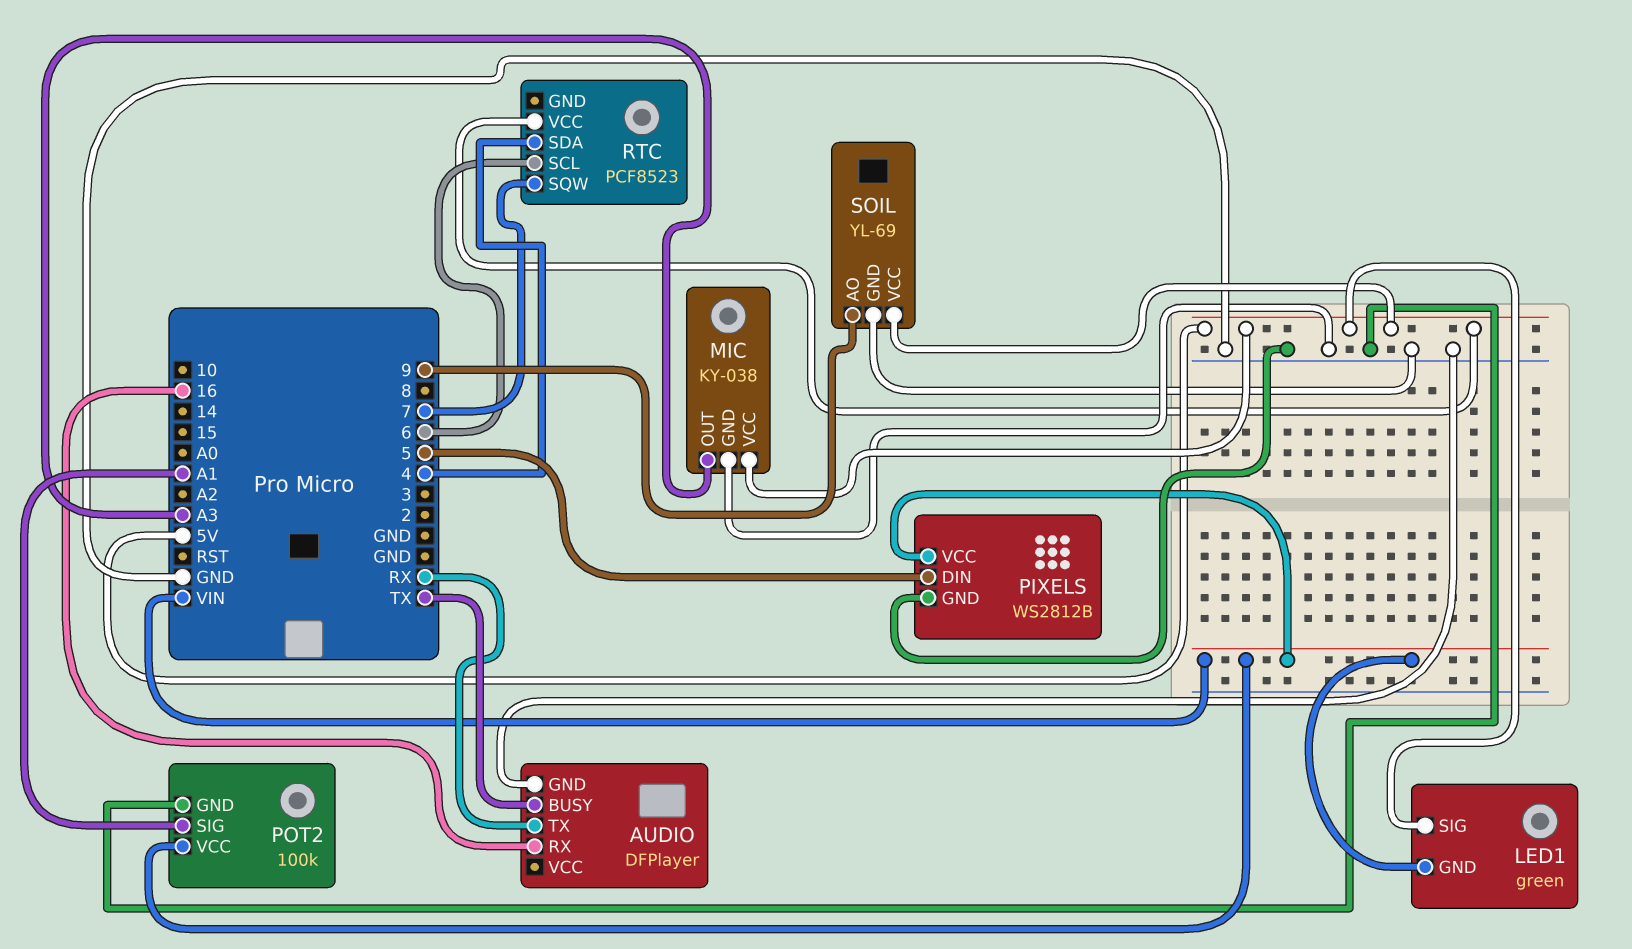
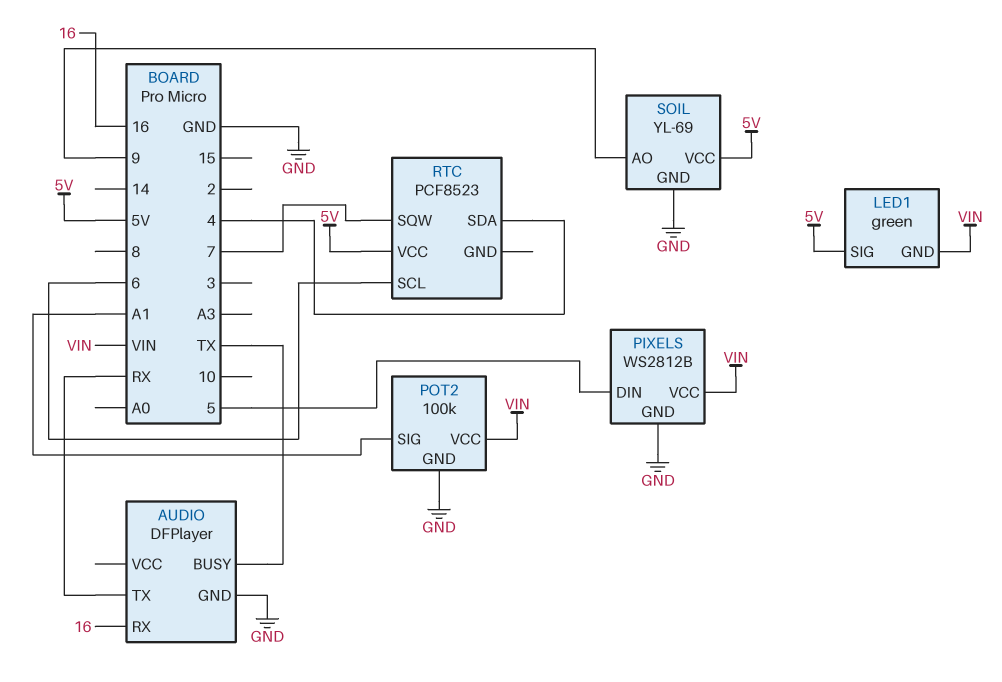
MIC: KY-038 -> none
MIC pin GND: GND -> none
MIC pin OUT: A3 -> none
MIC pin VCC: 5V -> none

